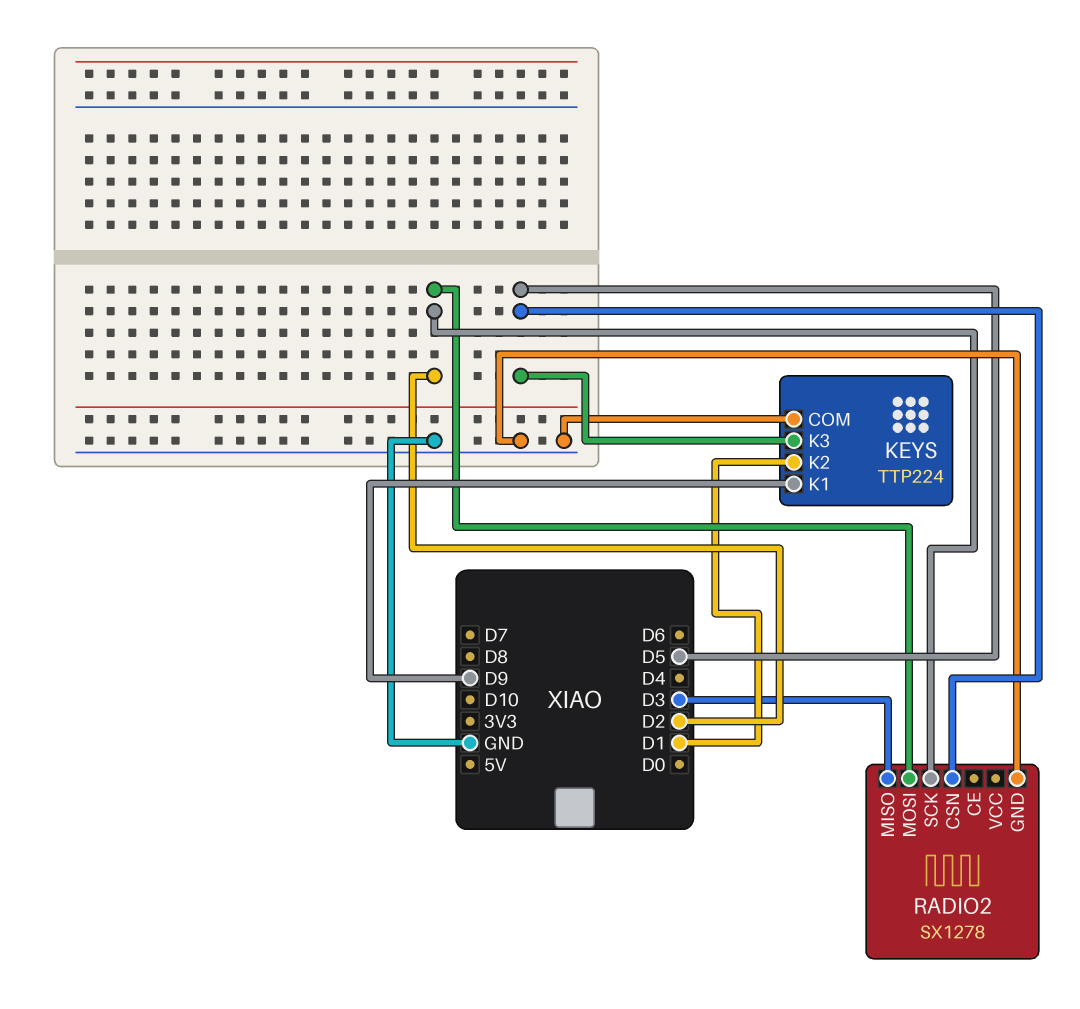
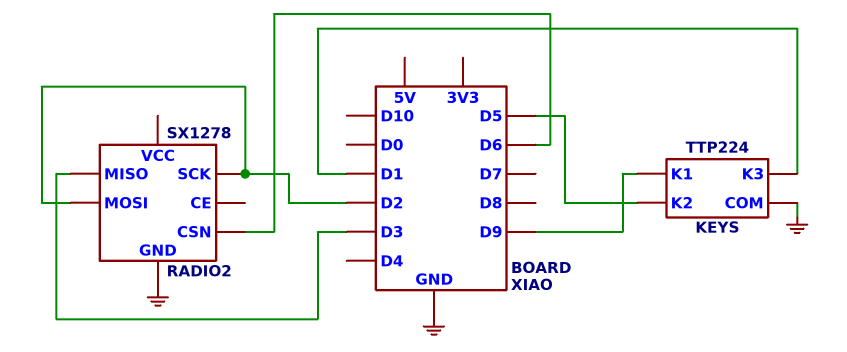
KEYS pin K2: D1 -> D5
KEYS pin K3: D5 -> D1
RADIO2 pin CSN: D5 -> D6

